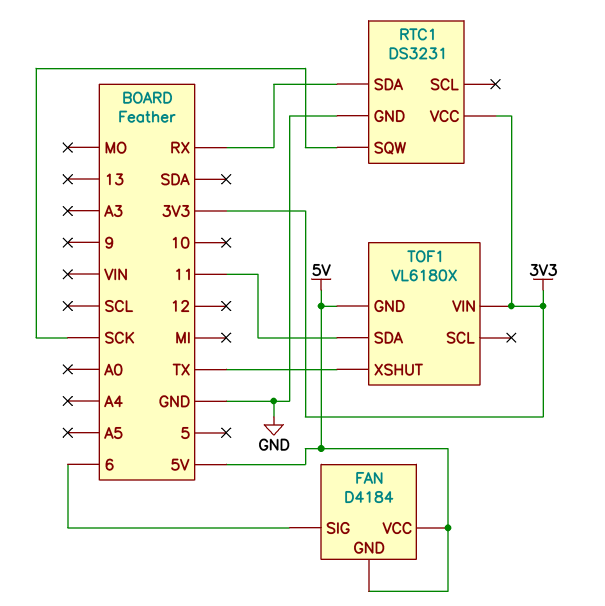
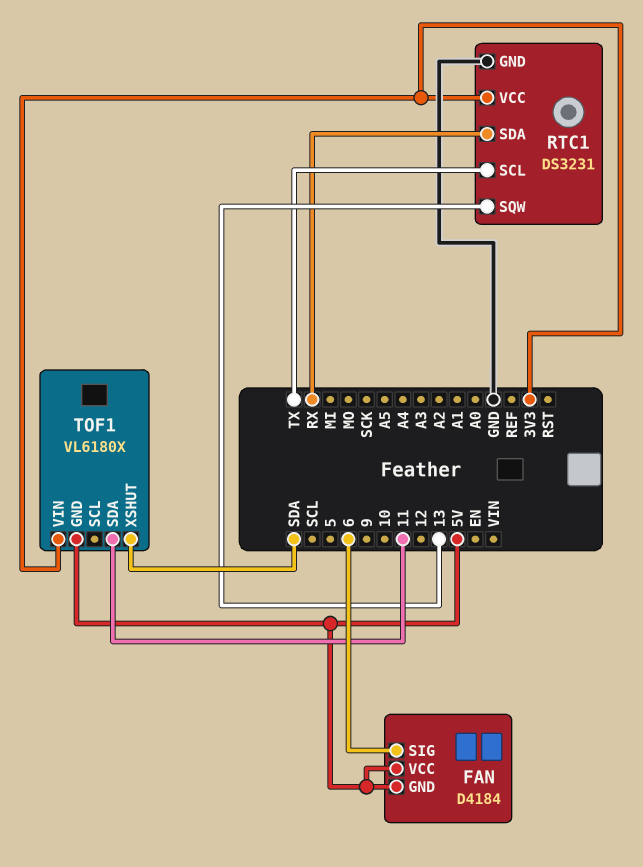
RTC1 pin SCL: none -> TX
RTC1 pin SQW: SCK -> 13
TOF1 pin XSHUT: TX -> SDA

